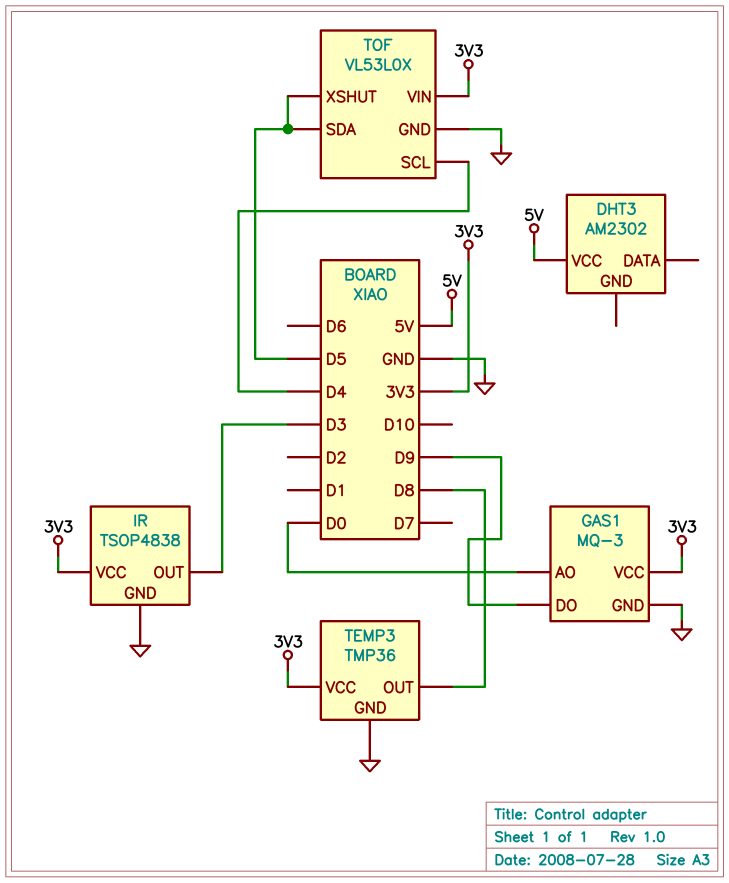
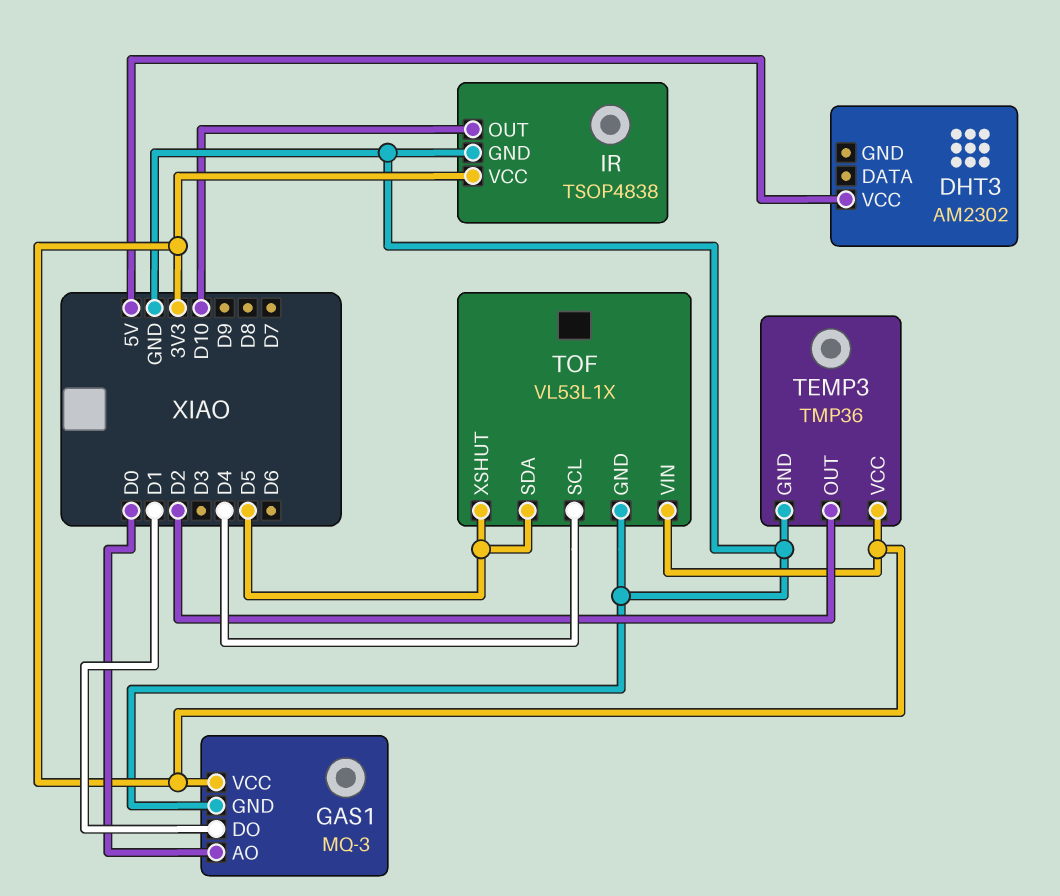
GAS1 pin DO: D9 -> D1
IR pin OUT: D3 -> D10
TEMP3 pin OUT: D8 -> D2
TOF: VL53L0X -> VL53L1X

